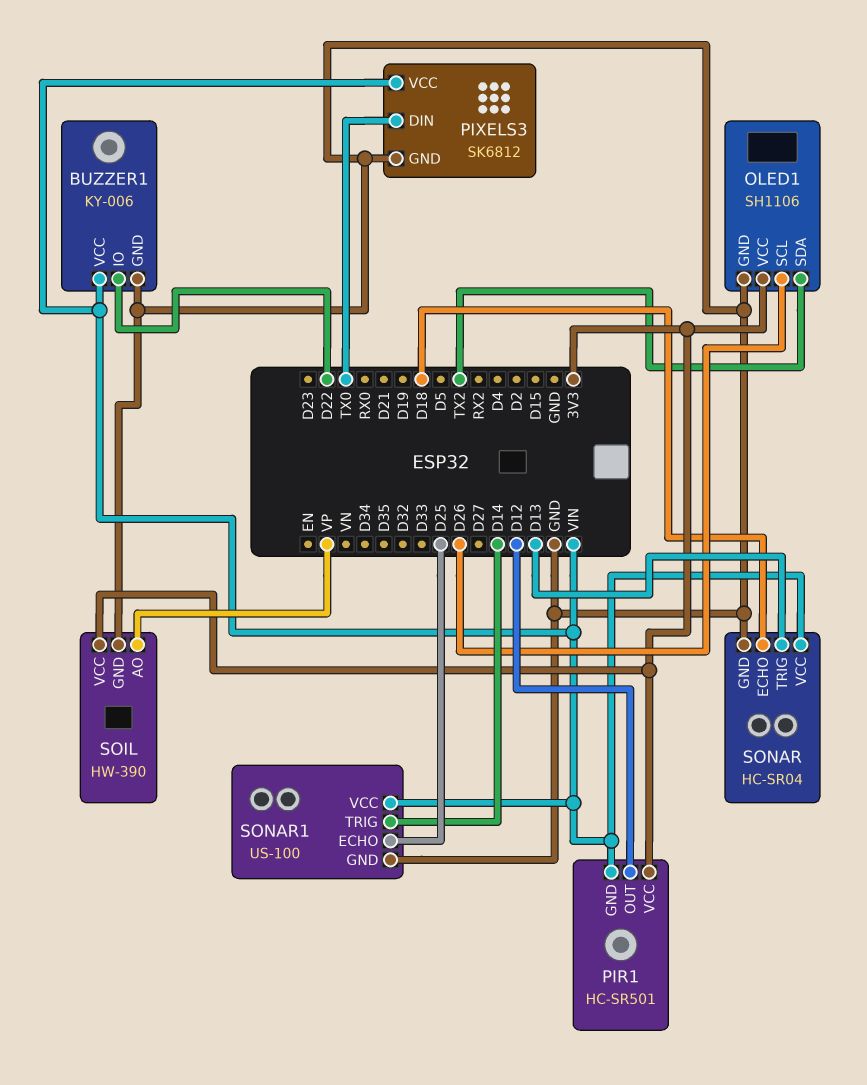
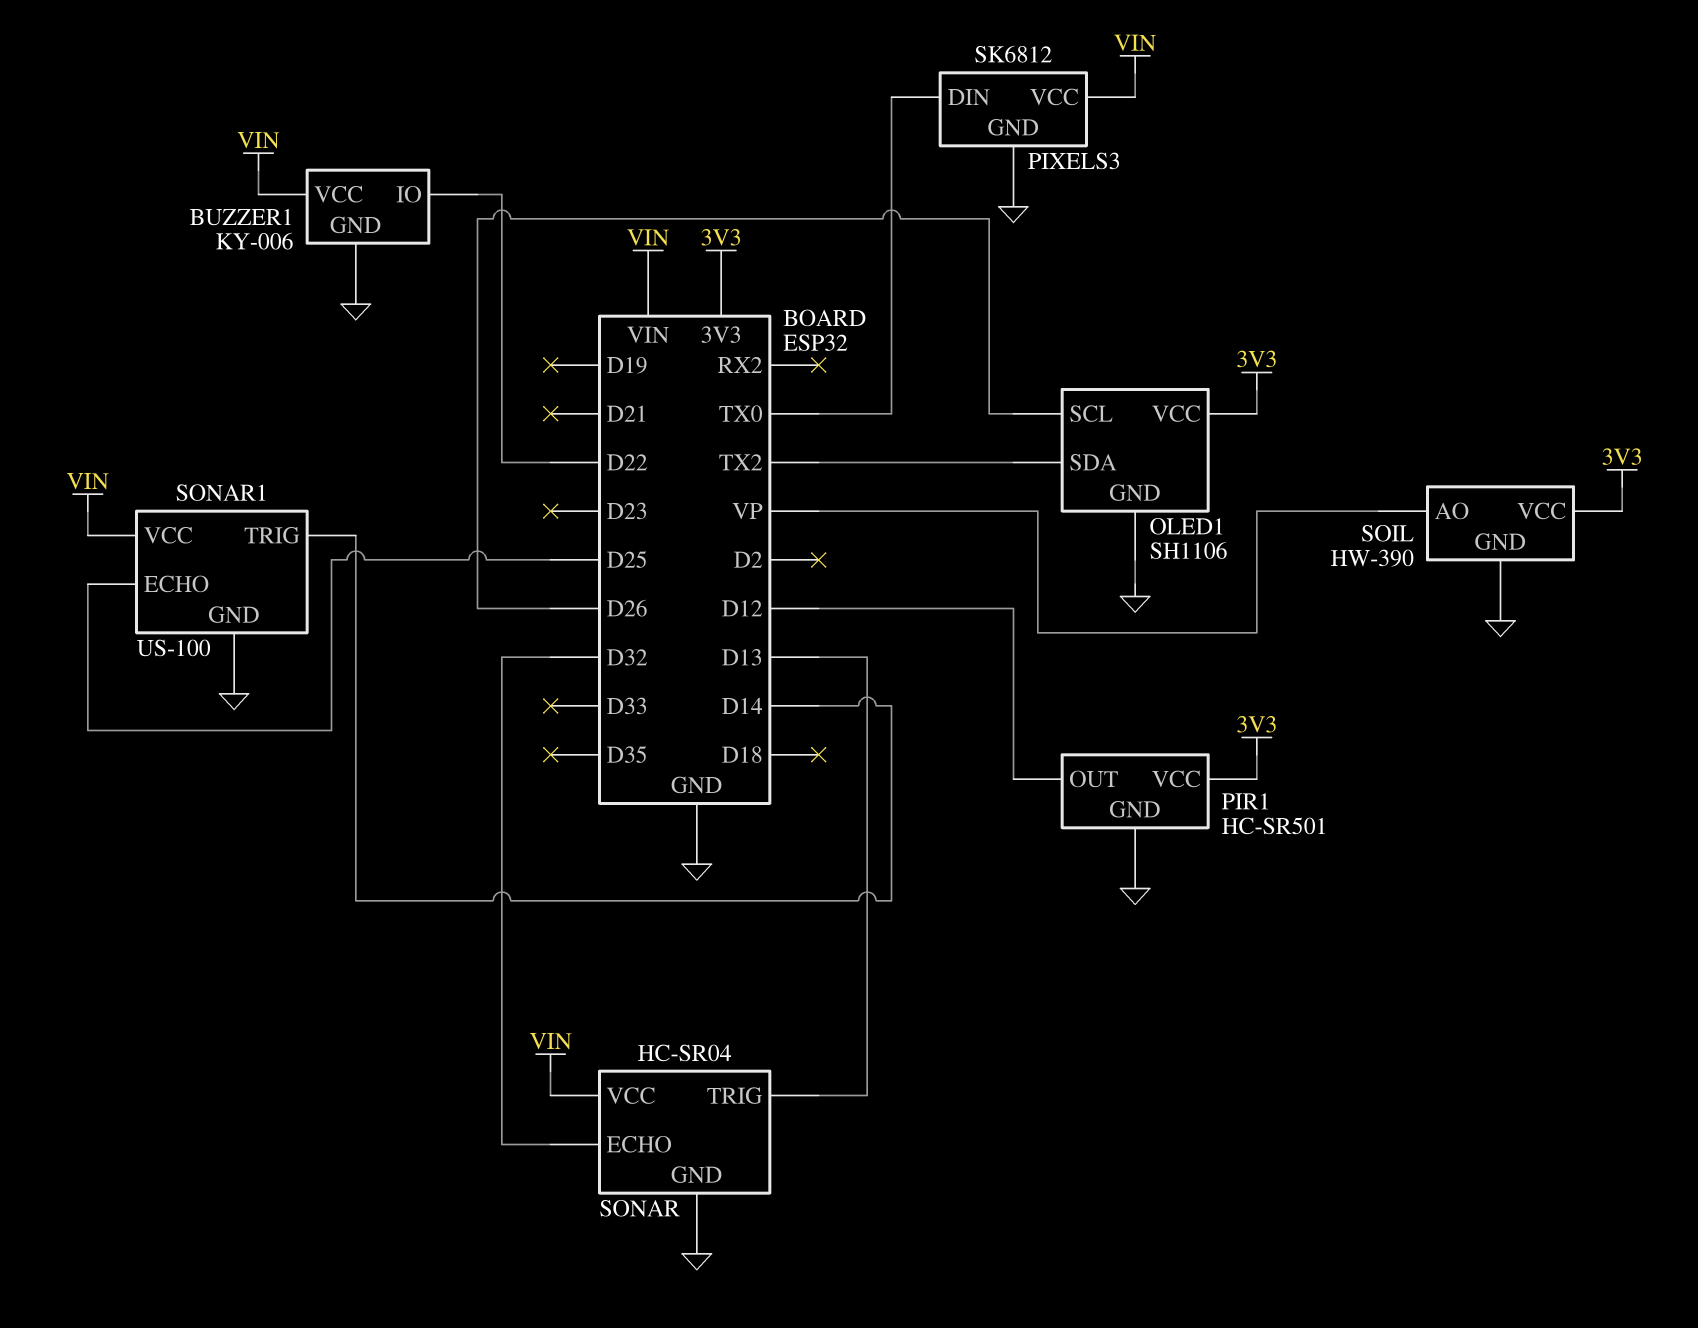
PIR1 pin GND: VIN -> GND
SONAR pin ECHO: D18 -> D32

